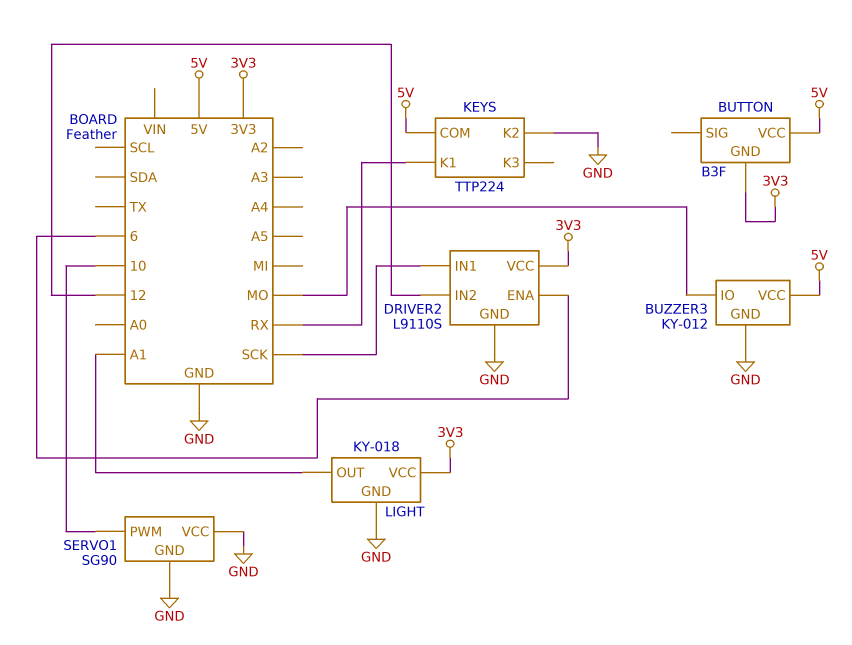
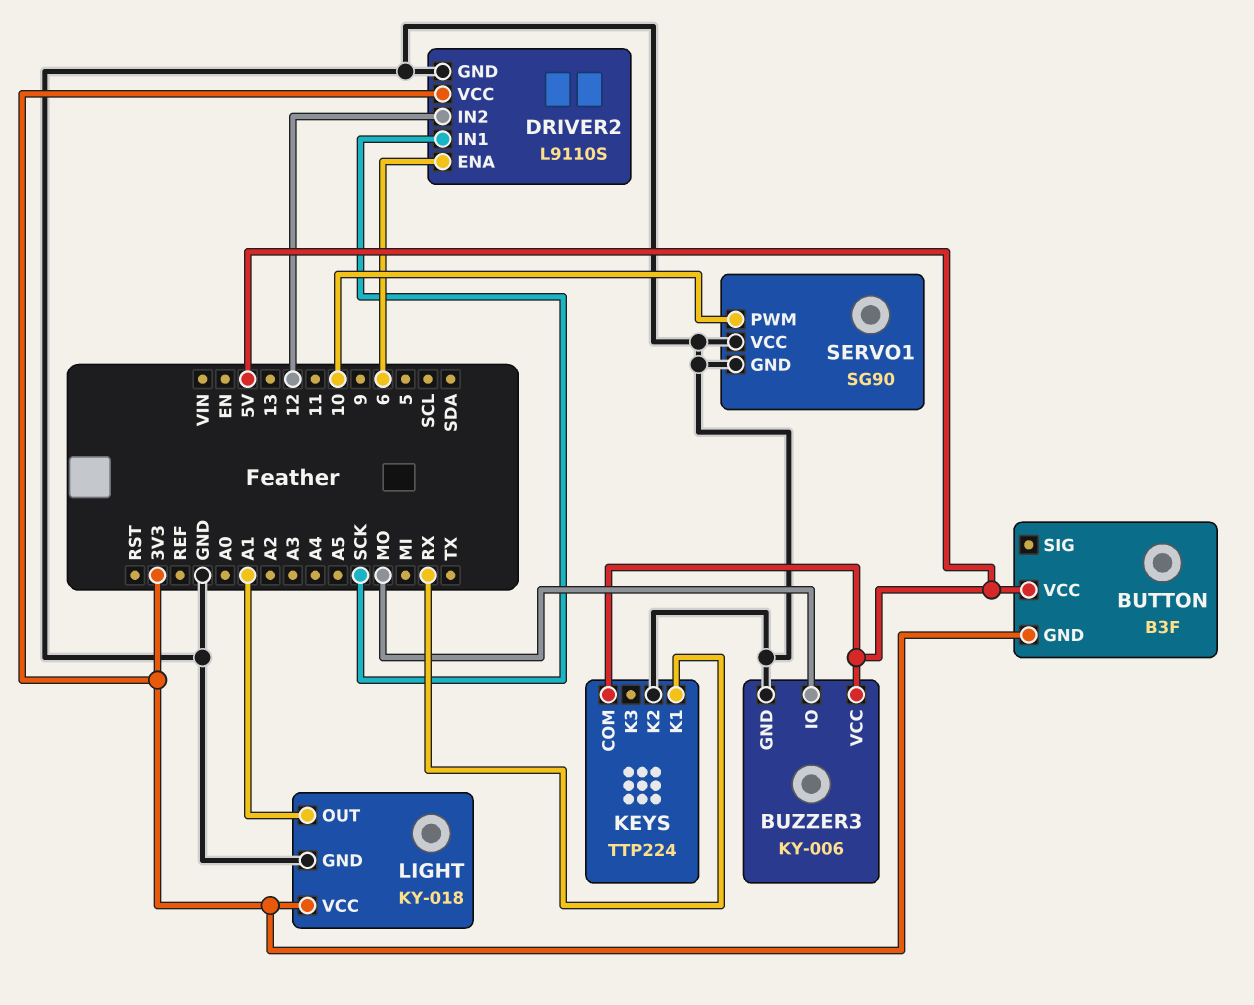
BUZZER3: KY-012 -> KY-006

